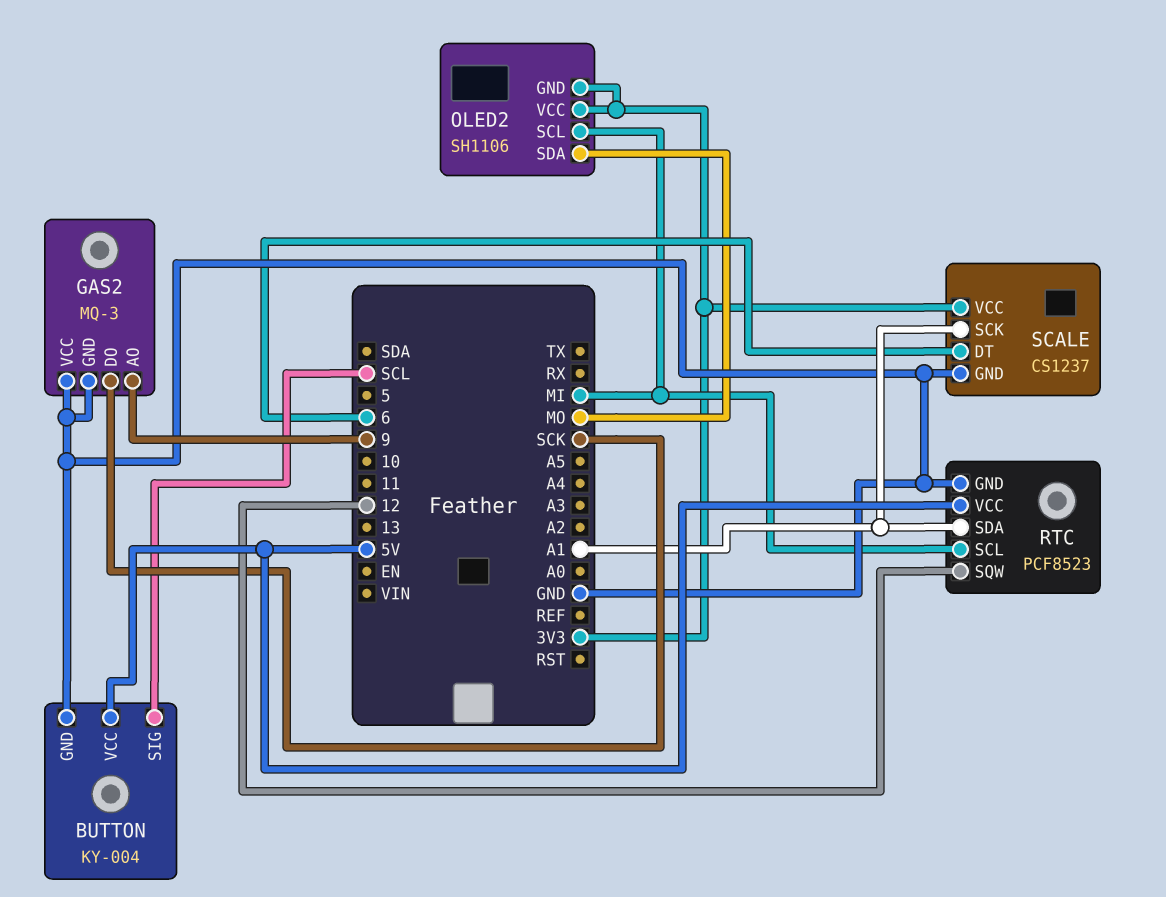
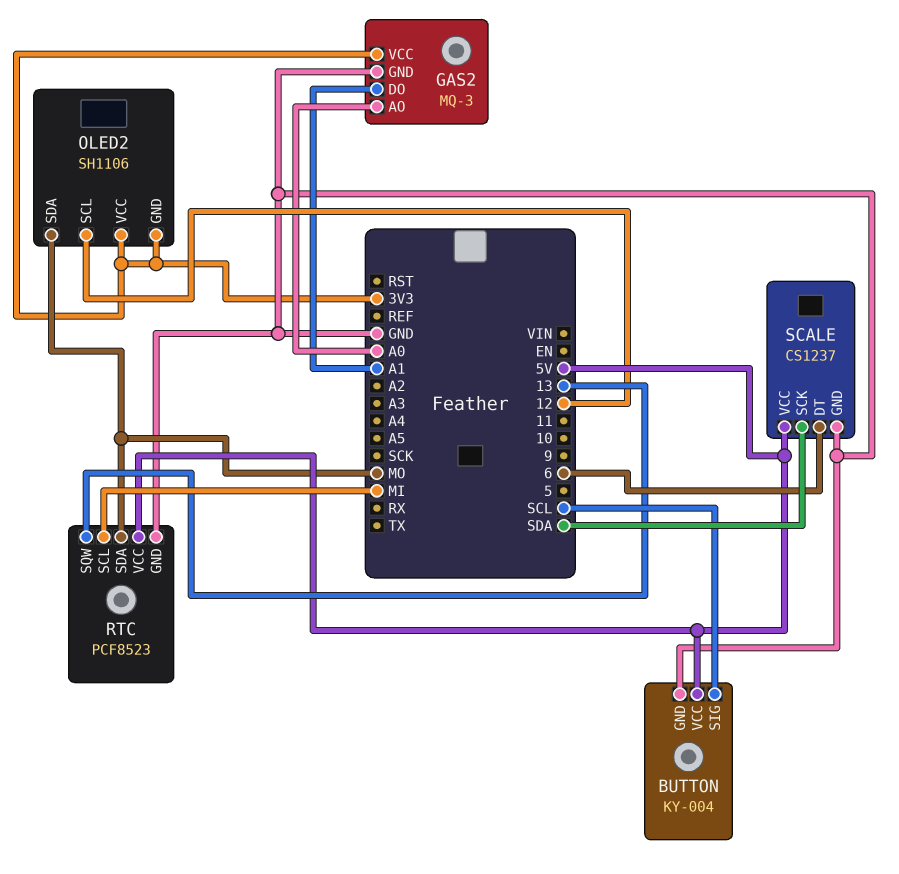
GAS2 pin AO: 9 -> A0
GAS2 pin DO: SCK -> A1
GAS2 pin VCC: GND -> 3V3
OLED2 pin SCL: MI -> 12
RTC pin SDA: A1 -> MO
RTC pin SQW: 12 -> 13
SCALE pin SCK: A1 -> SDA
SCALE pin VCC: 3V3 -> 5V

